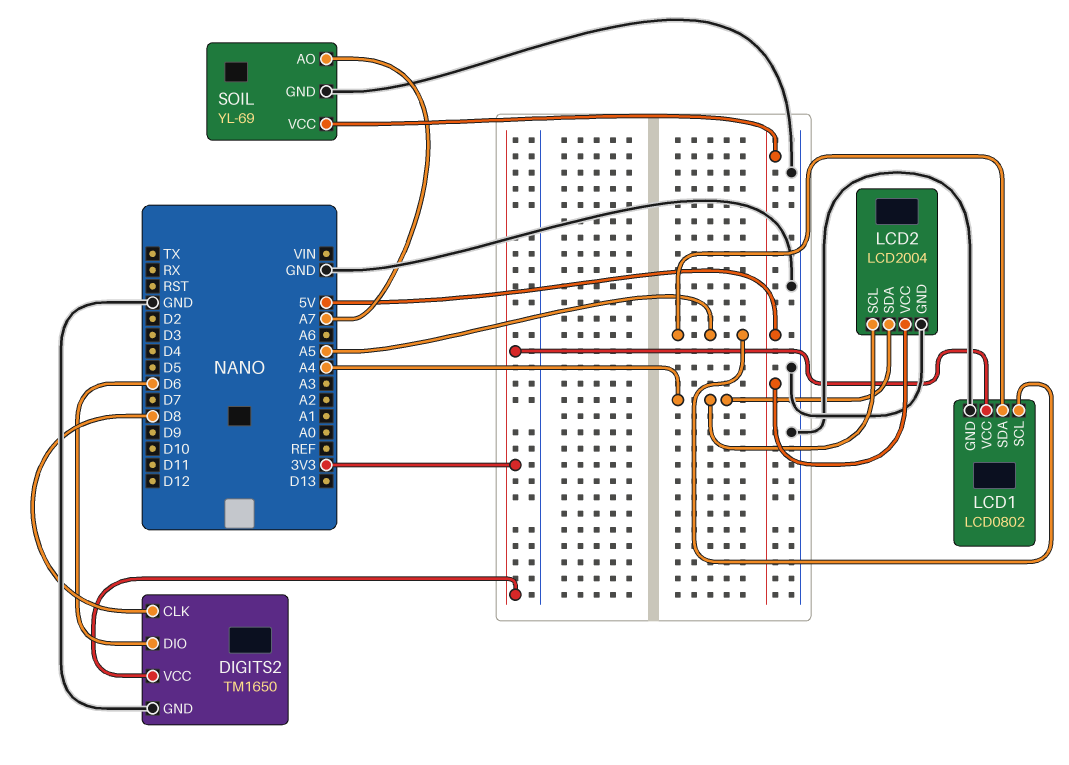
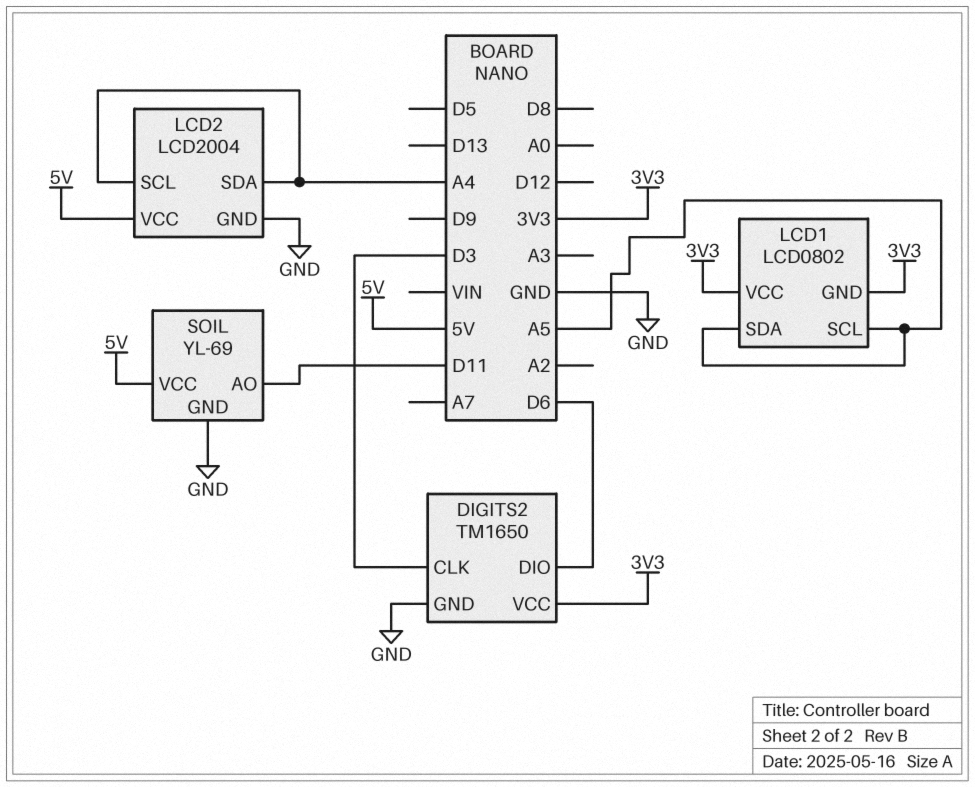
DIGITS2 pin CLK: D8 -> D3
LCD1 pin GND: GND -> 3V3
SOIL pin AO: A7 -> D11

